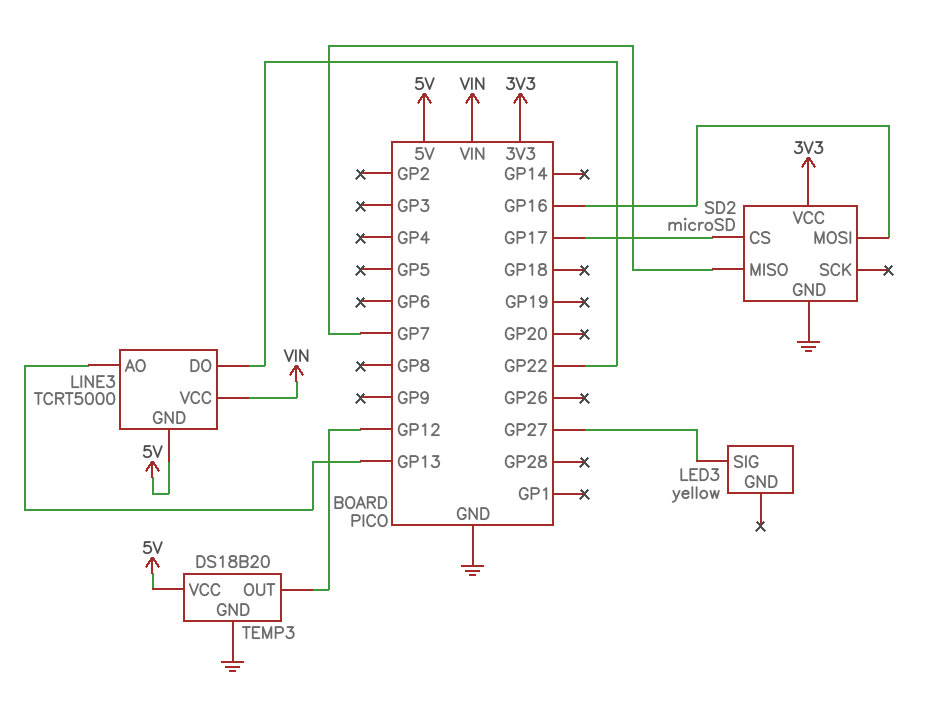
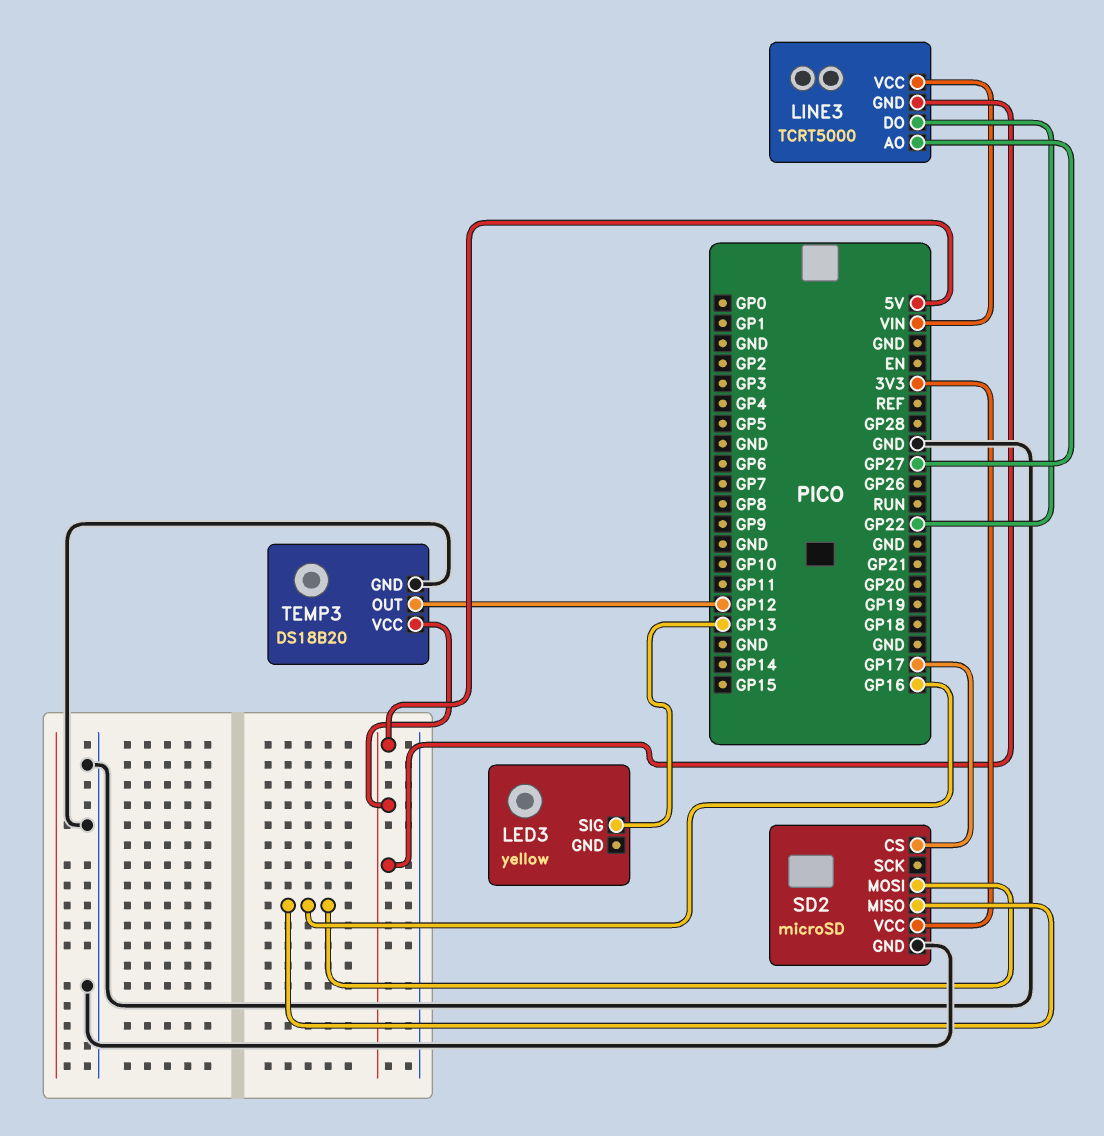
LED3 pin SIG: GP27 -> GP13
LINE3 pin AO: GP13 -> GP27
SD2 pin MISO: GP7 -> GP16

